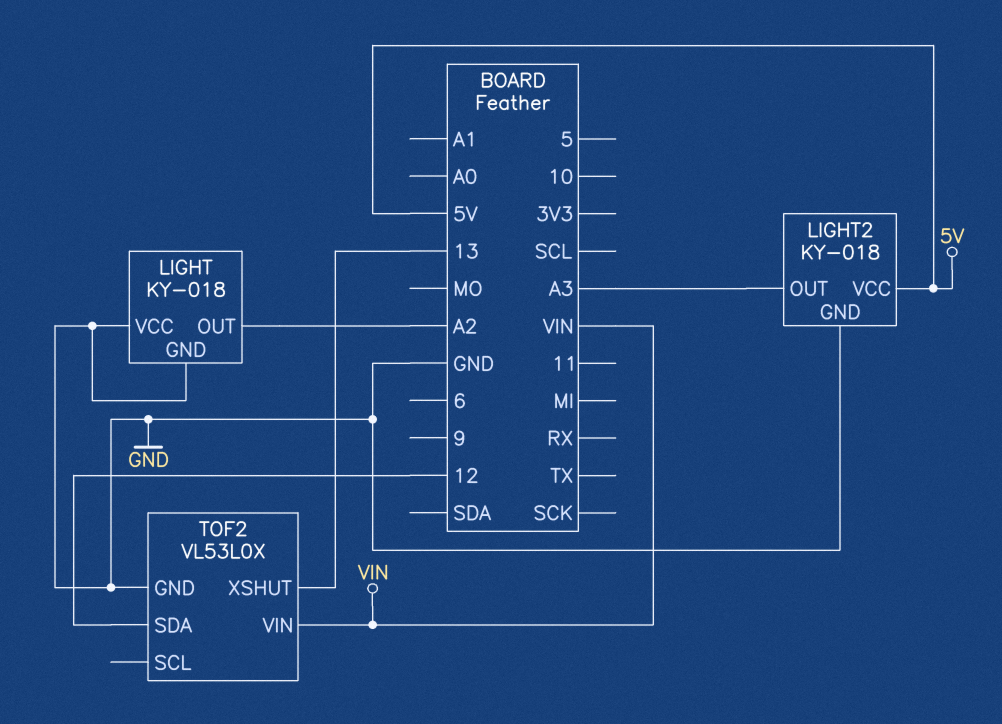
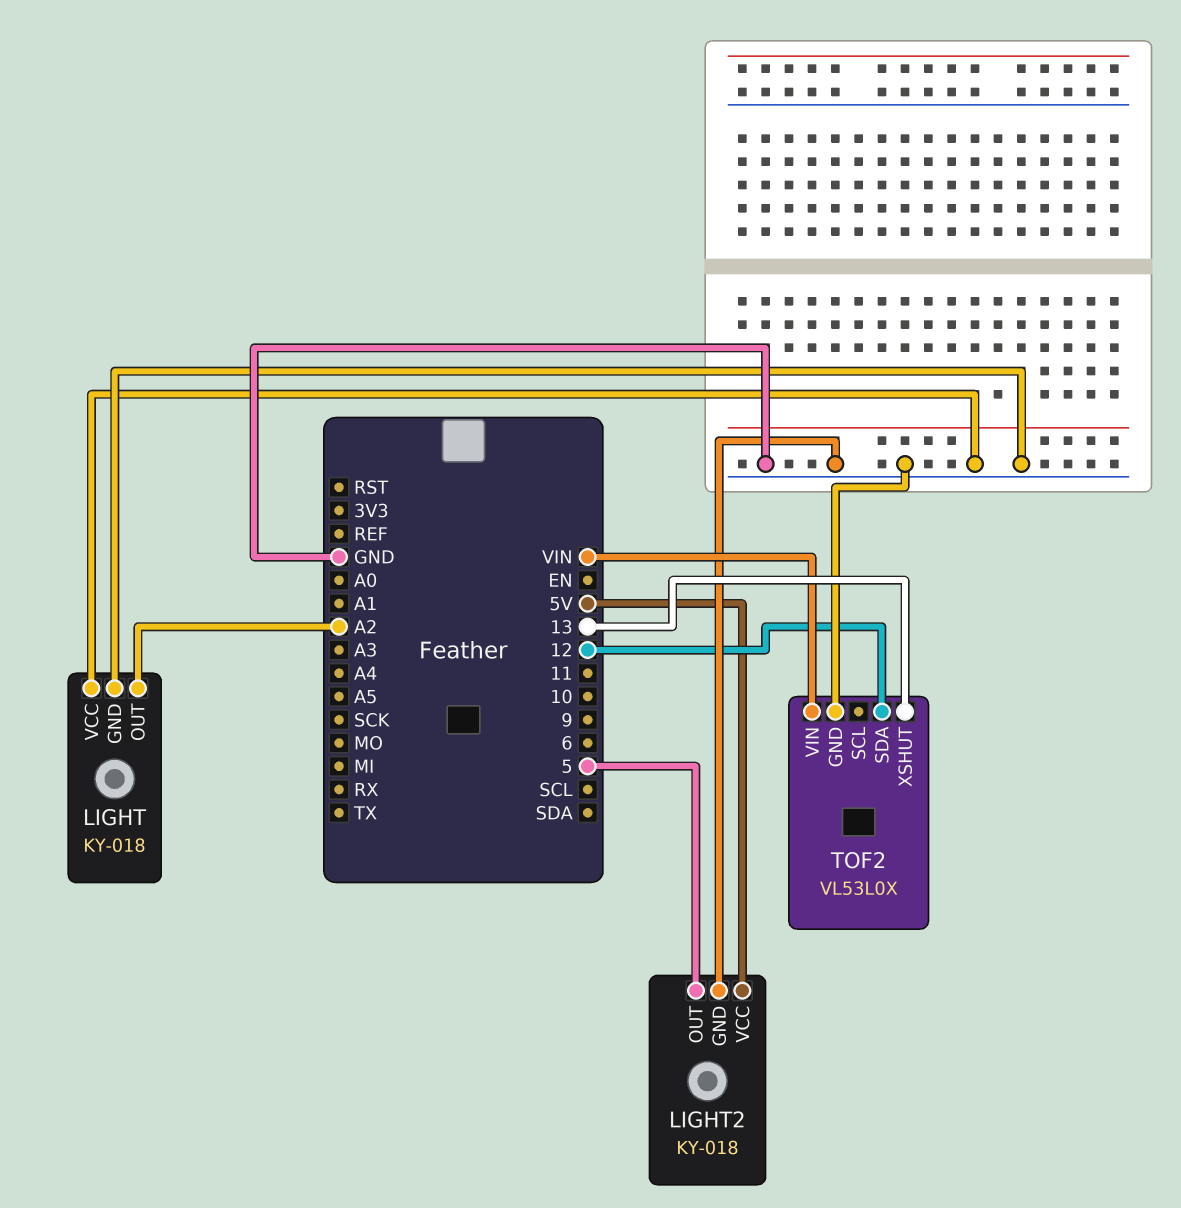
LIGHT2 pin OUT: A3 -> 5

